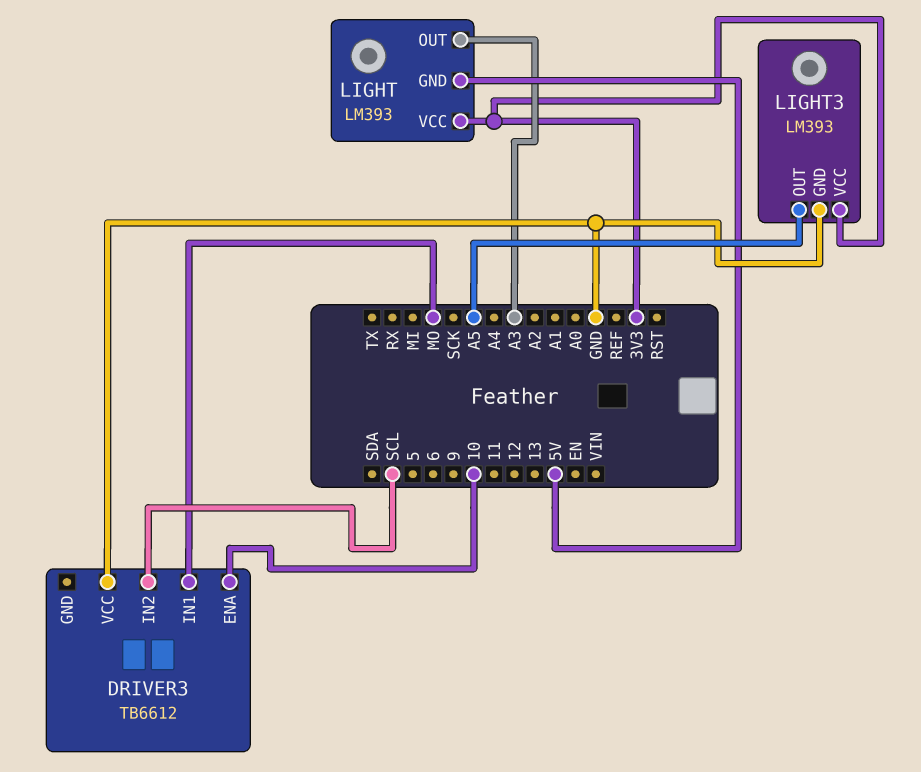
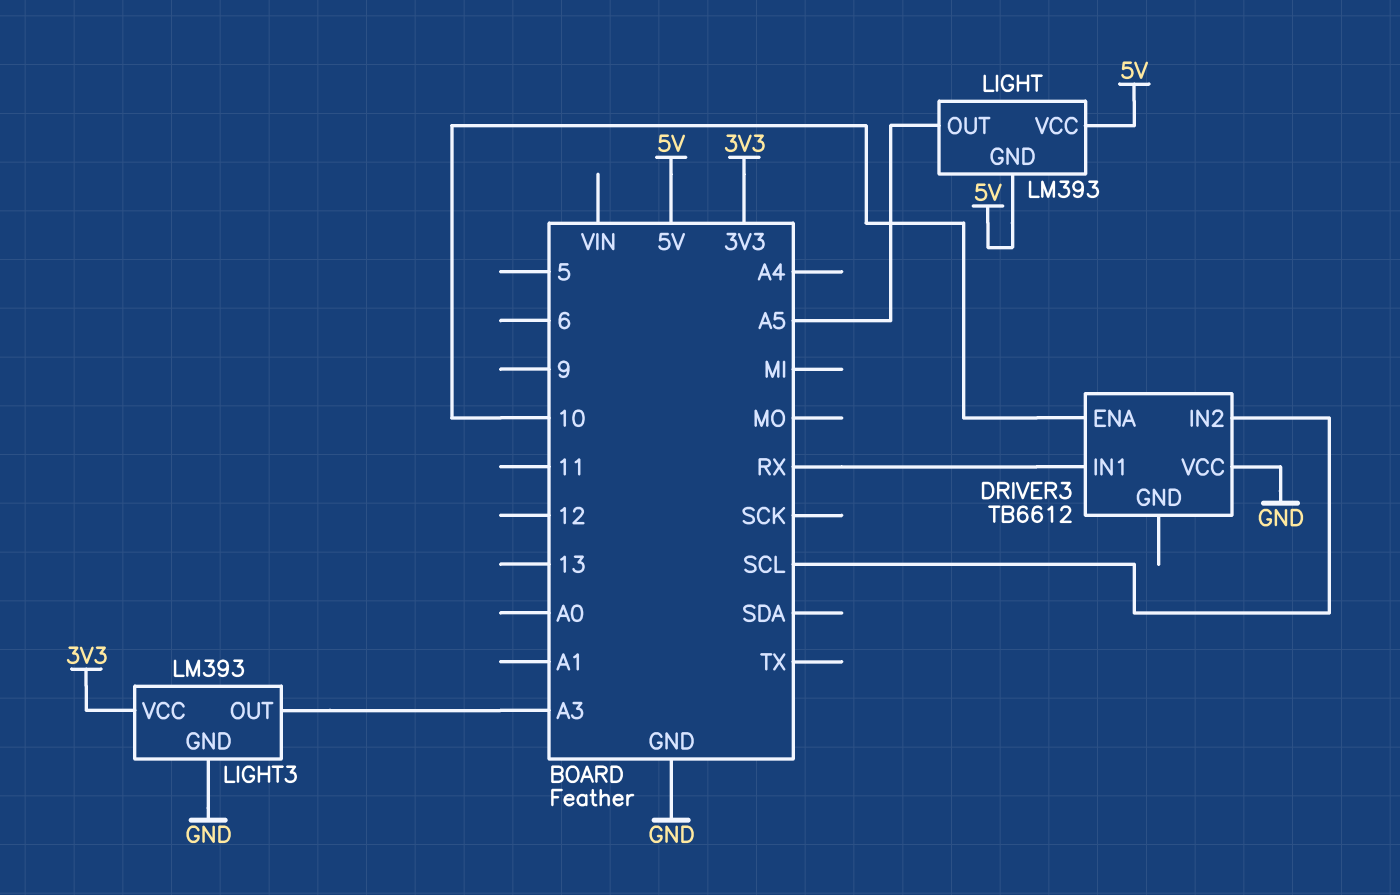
DRIVER3 pin IN1: MO -> RX
LIGHT pin OUT: A3 -> A5
LIGHT pin VCC: 3V3 -> 5V
LIGHT3 pin OUT: A5 -> A3

